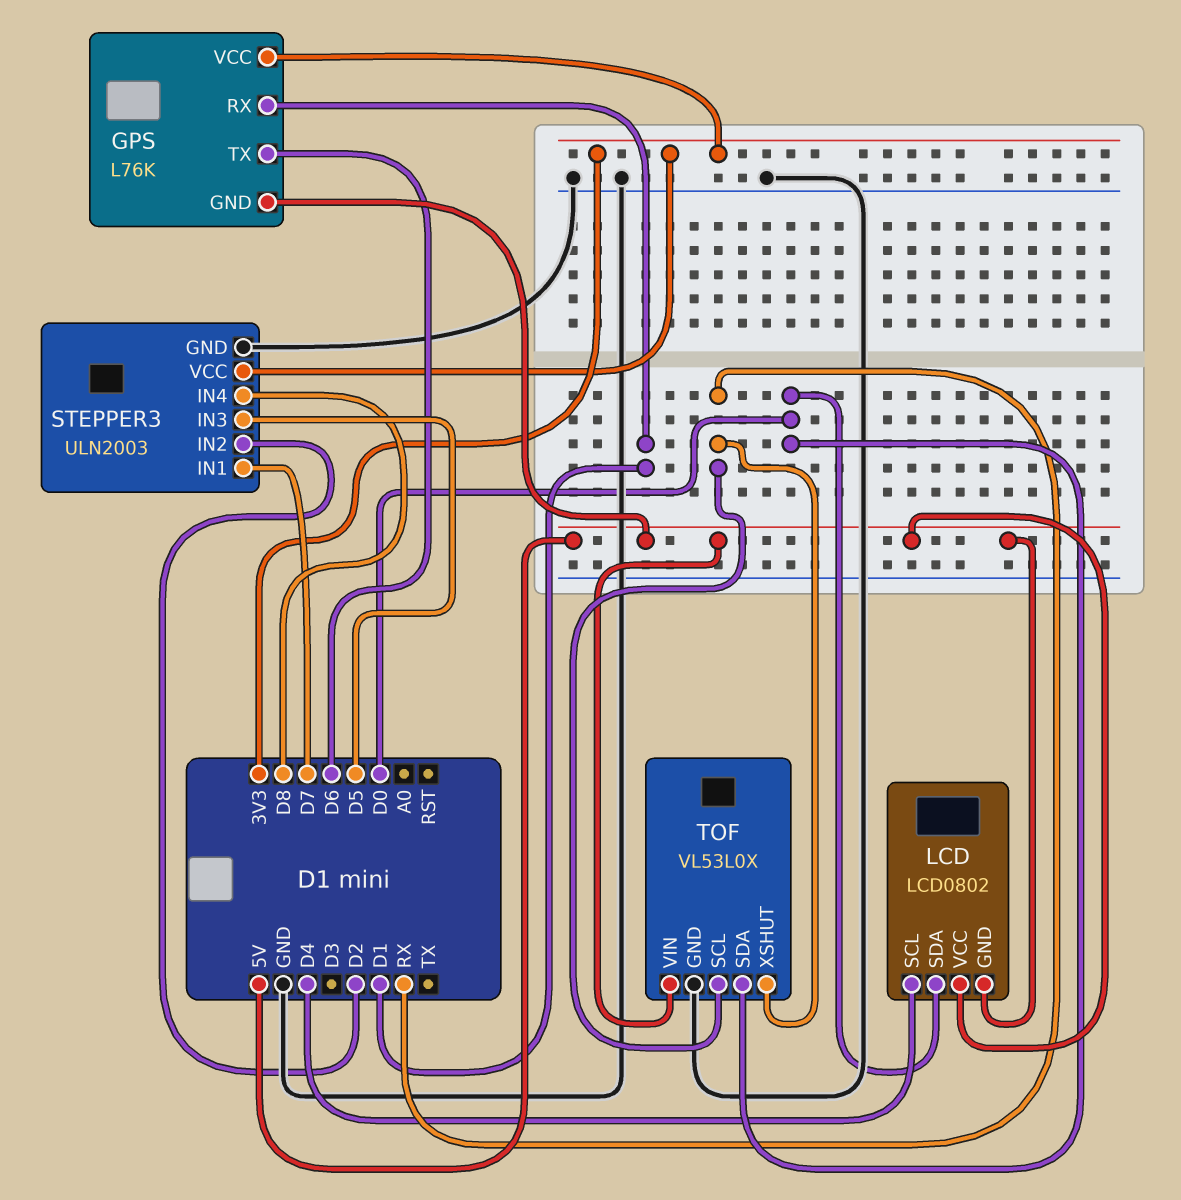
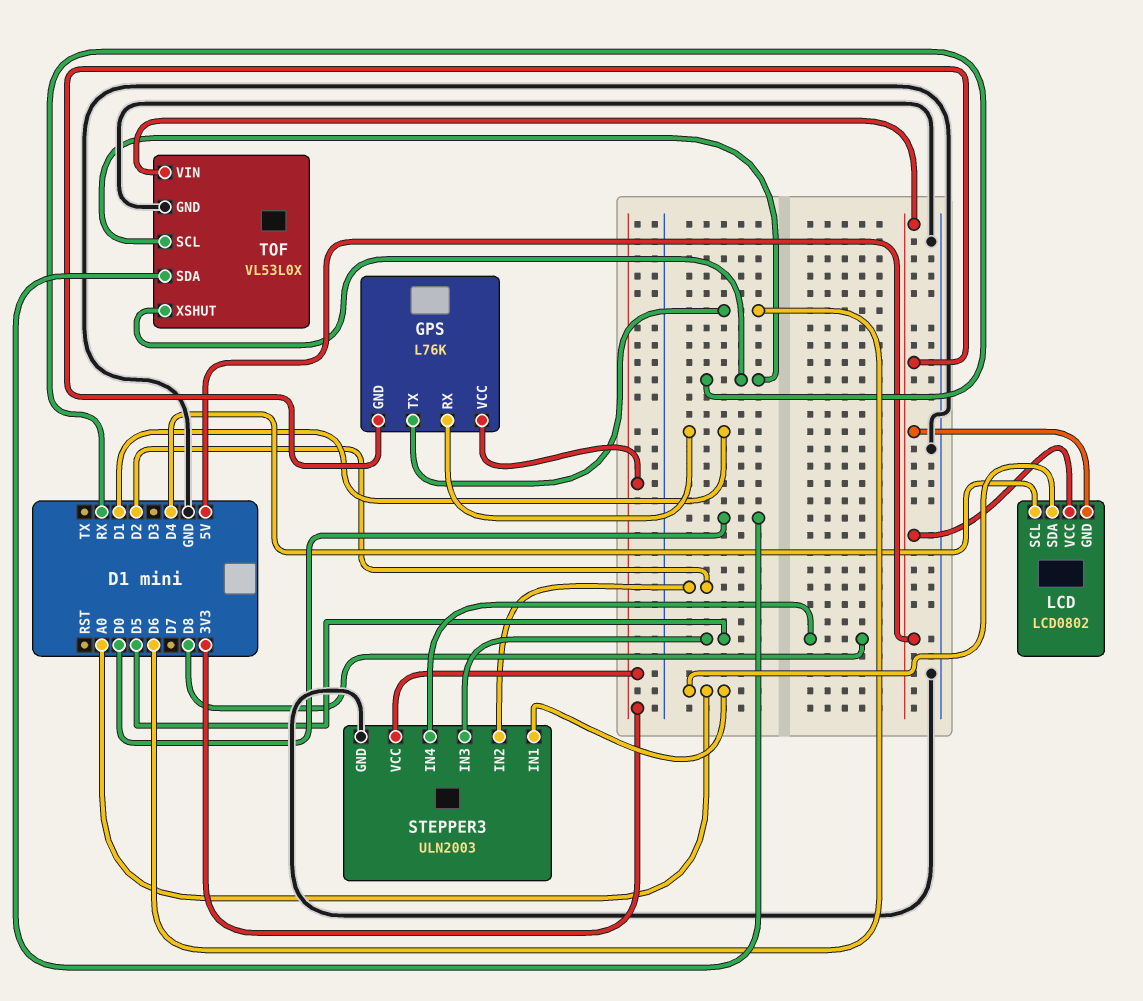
LCD pin SDA: D0 -> A0
STEPPER3 pin IN1: D7 -> A0

